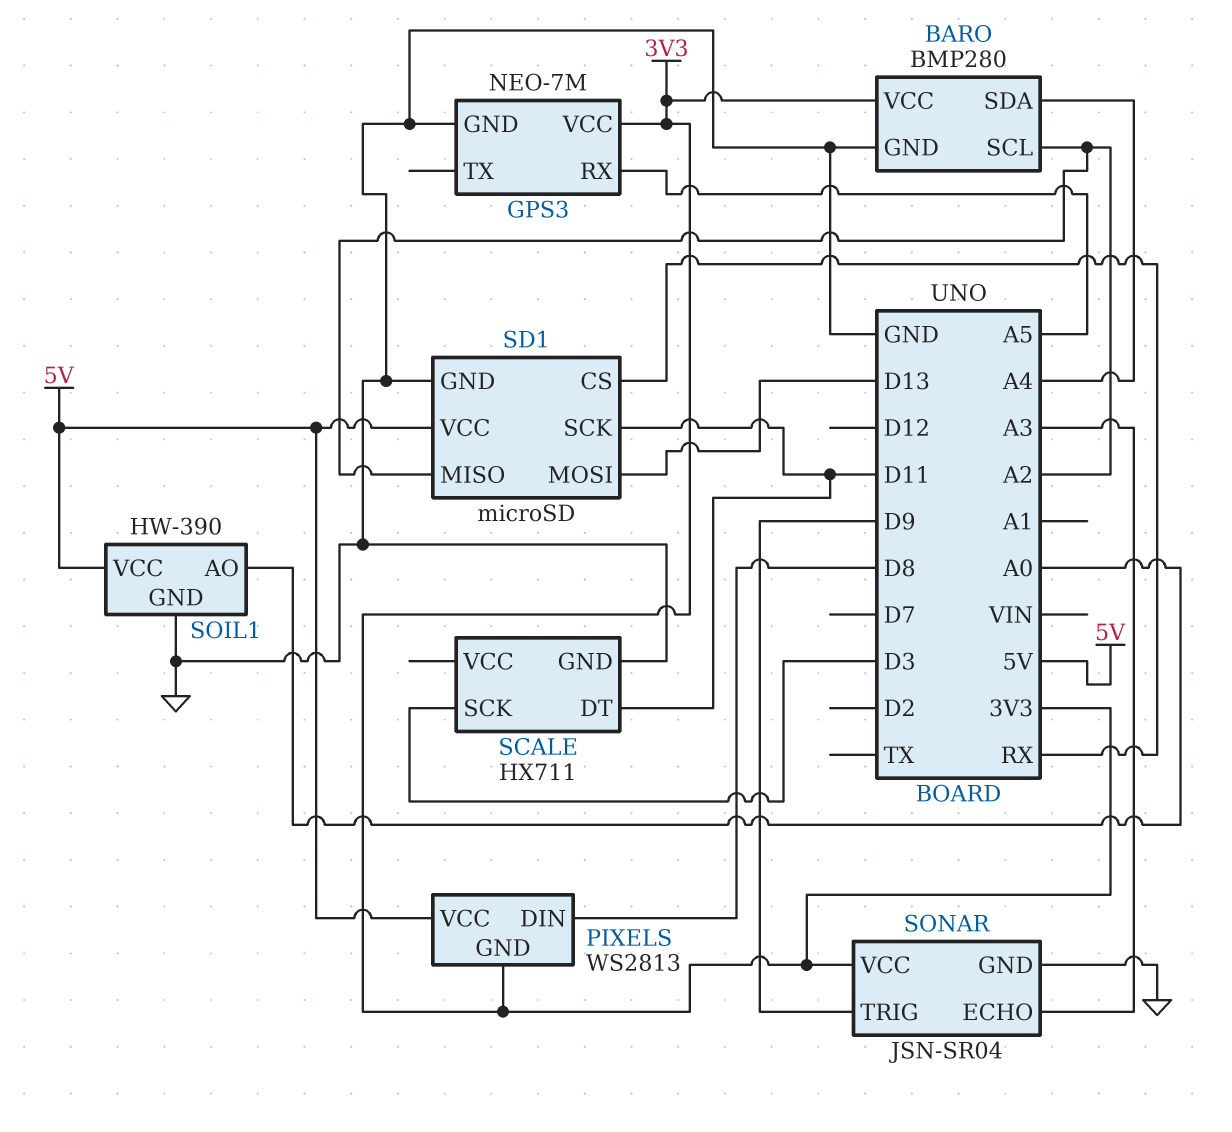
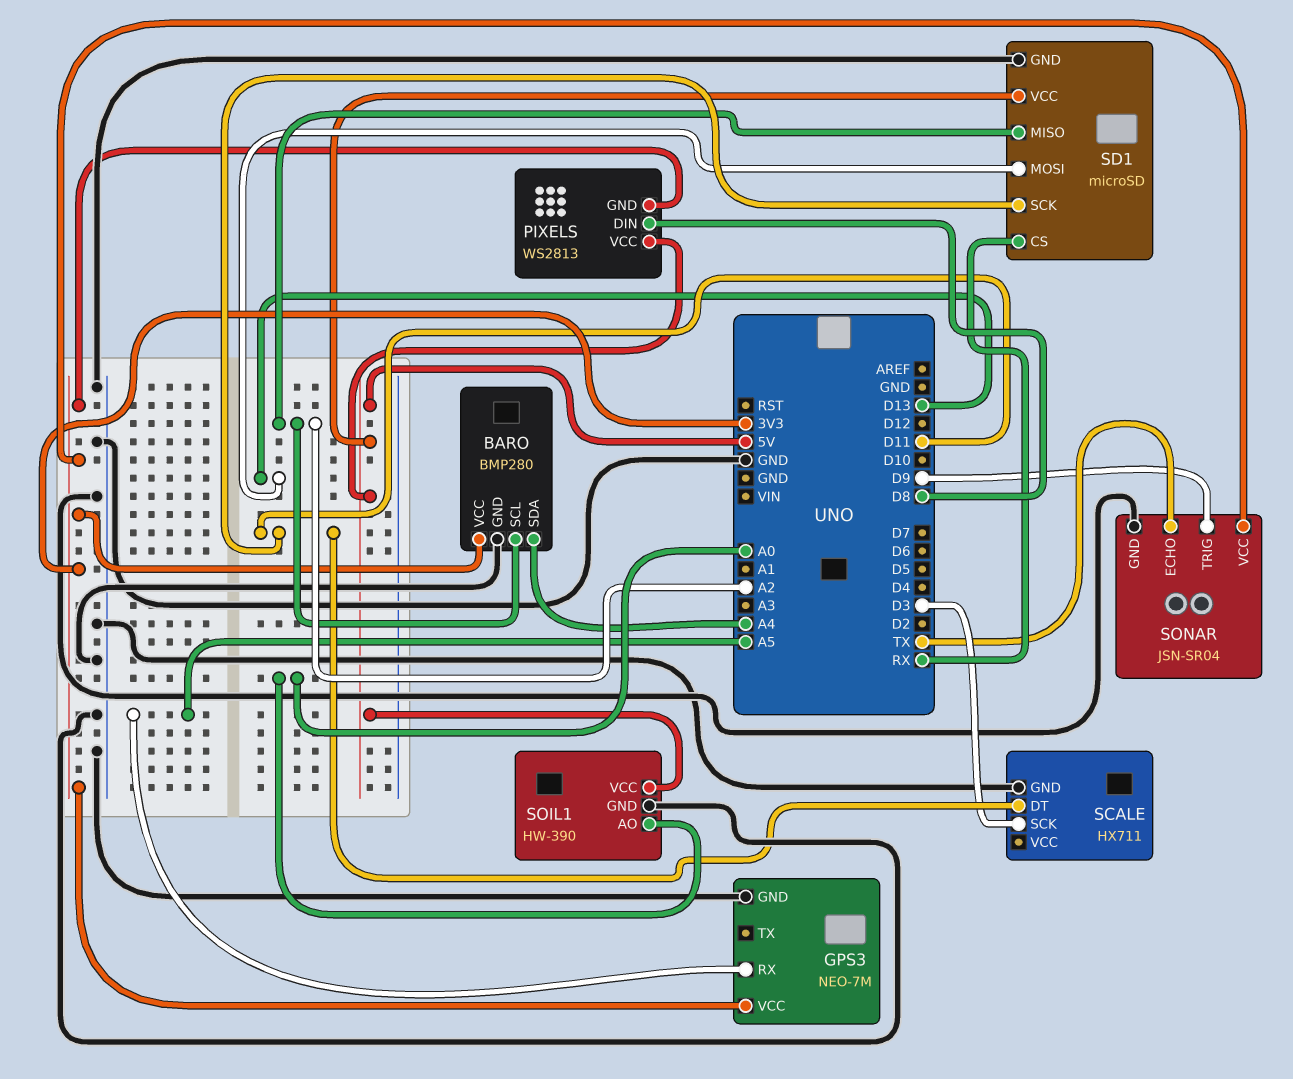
SONAR pin ECHO: A3 -> TX

